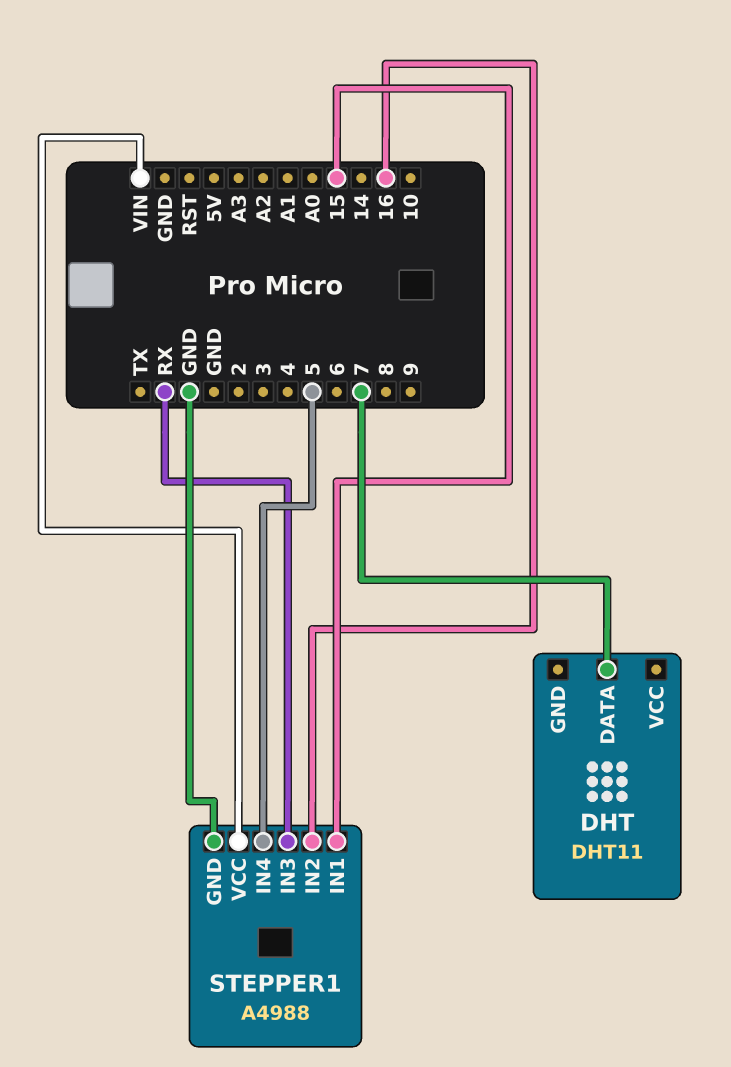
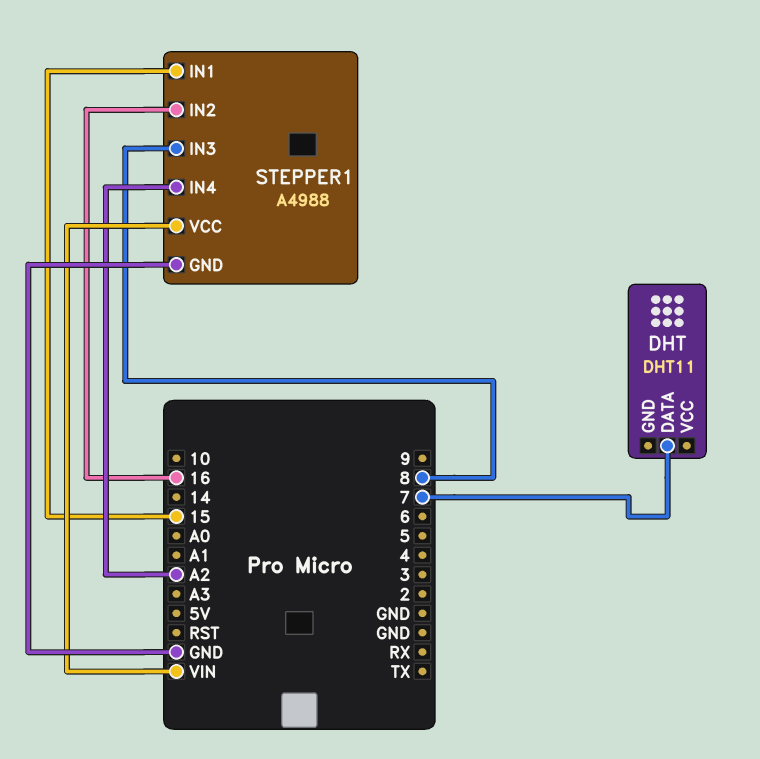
STEPPER1 pin IN3: RX -> 8
STEPPER1 pin IN4: 5 -> A2

